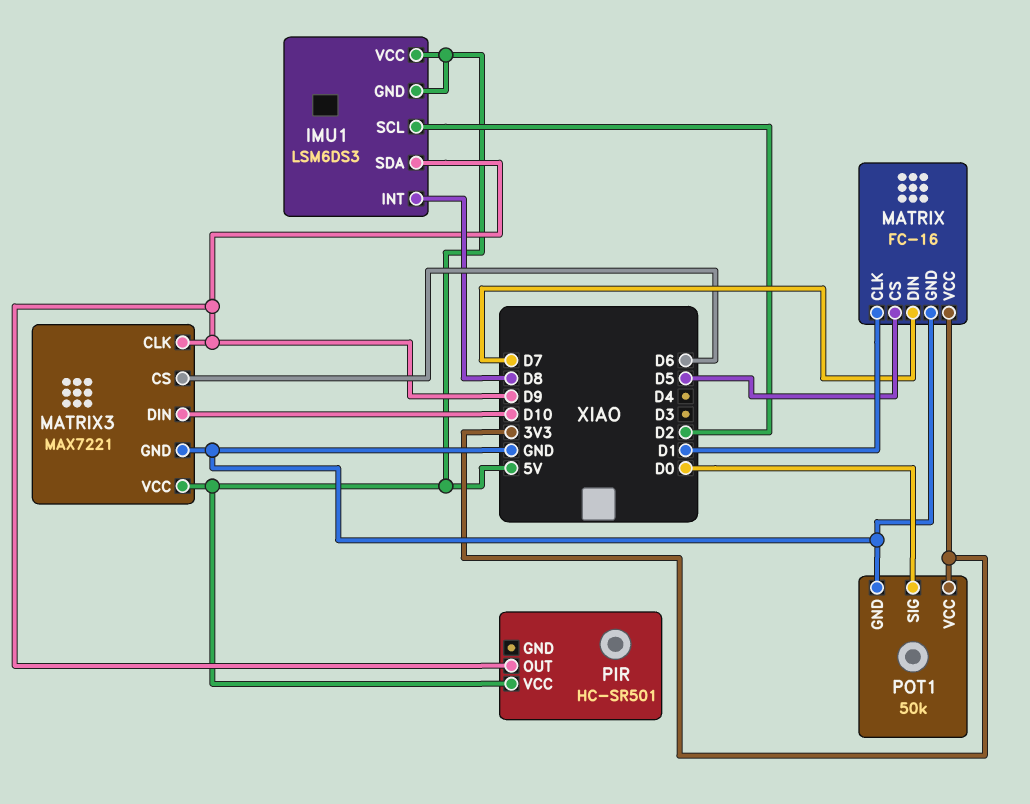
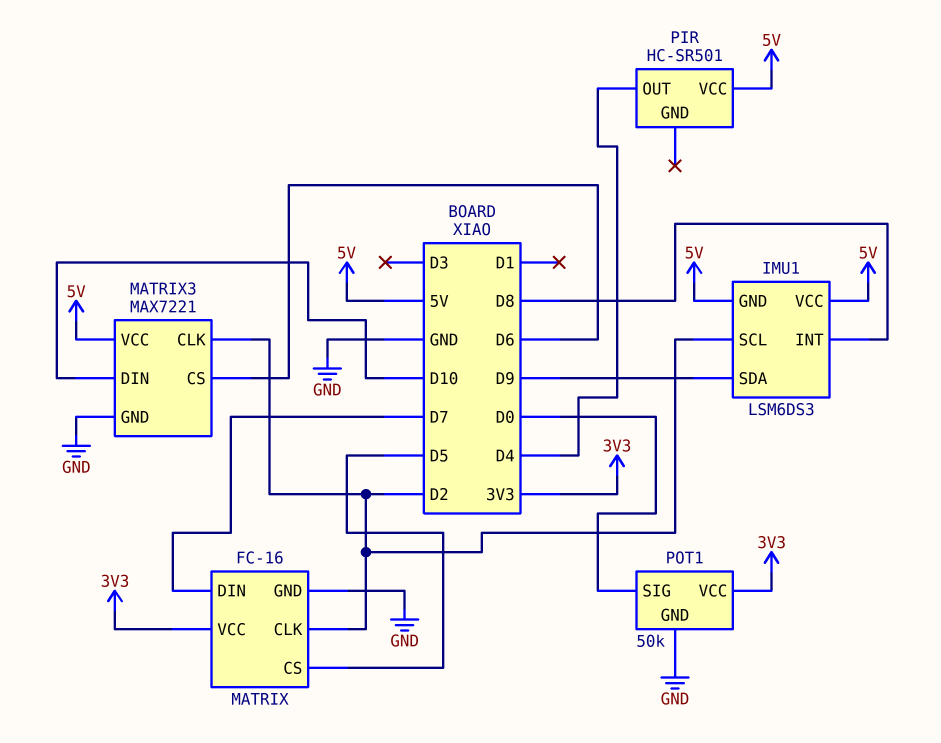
MATRIX pin CLK: D1 -> D2
MATRIX3 pin CLK: D9 -> D2
PIR pin OUT: D9 -> D4

